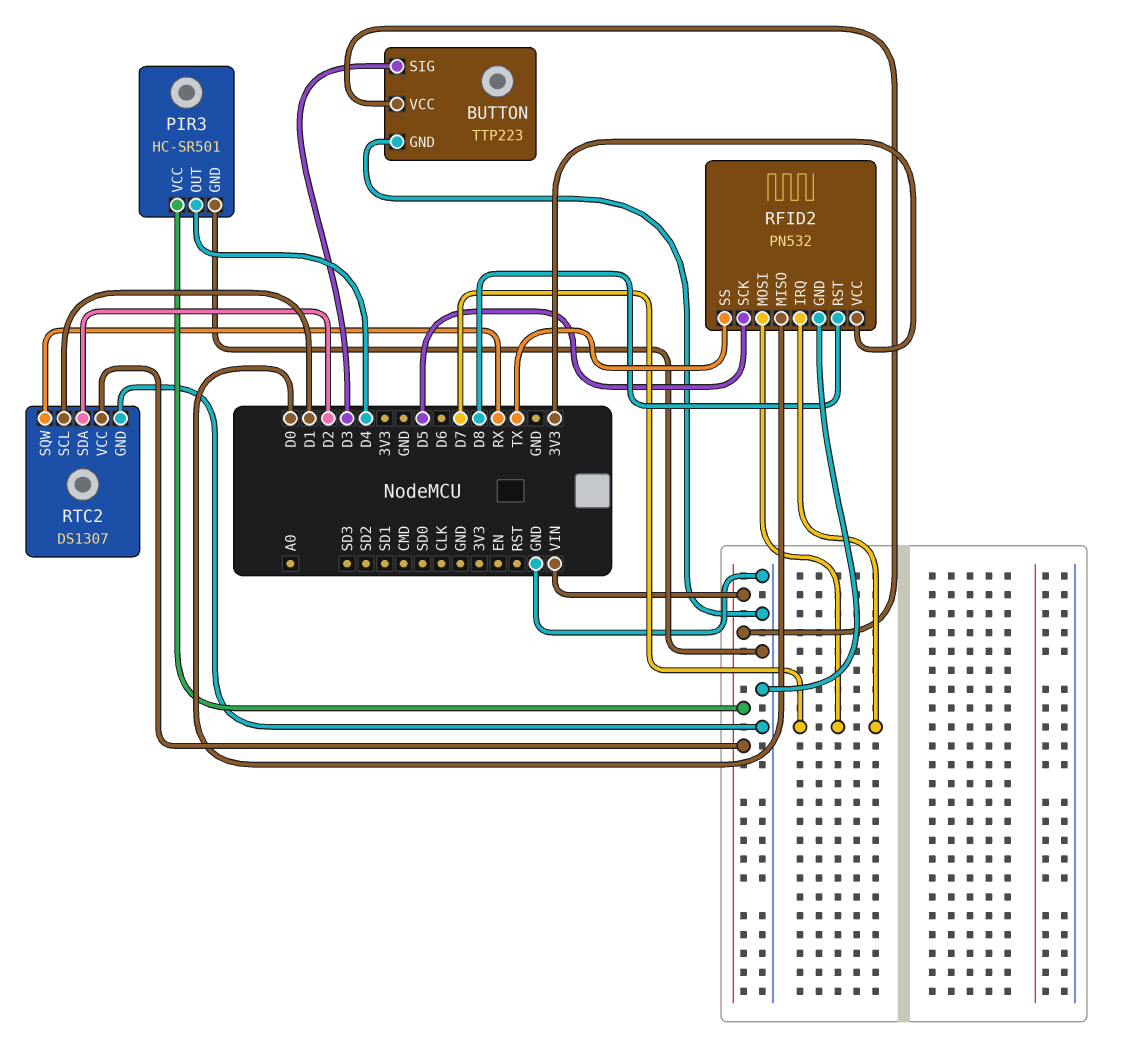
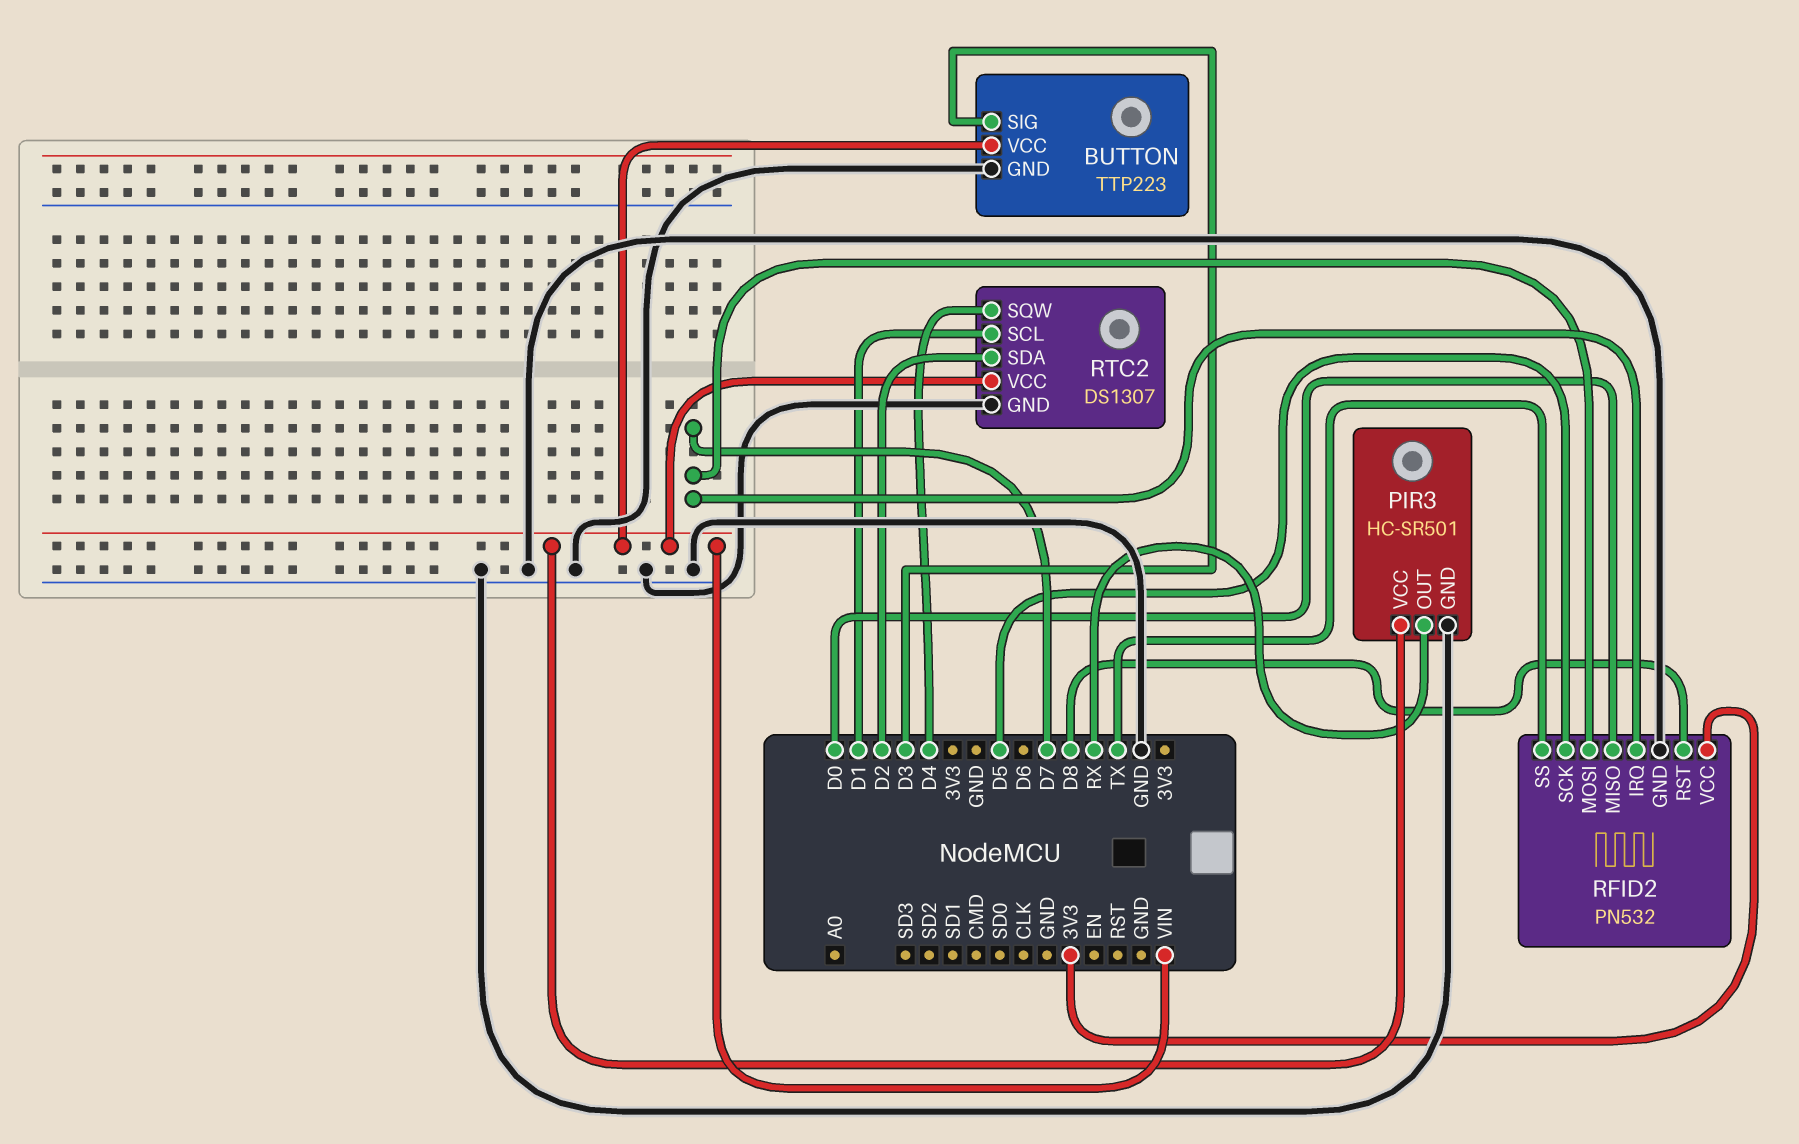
PIR3 pin OUT: D4 -> RX
RTC2 pin SQW: RX -> D4

